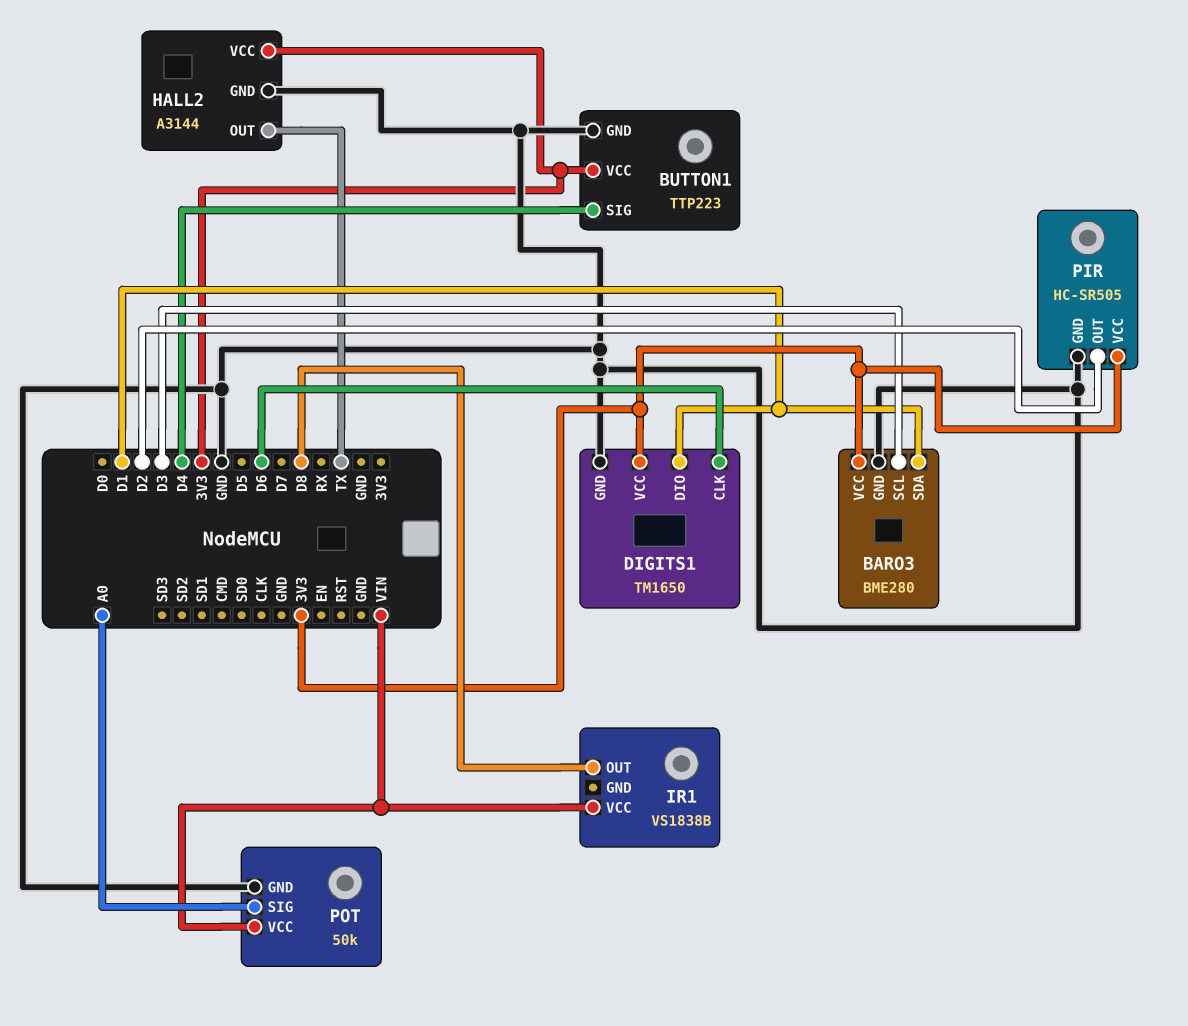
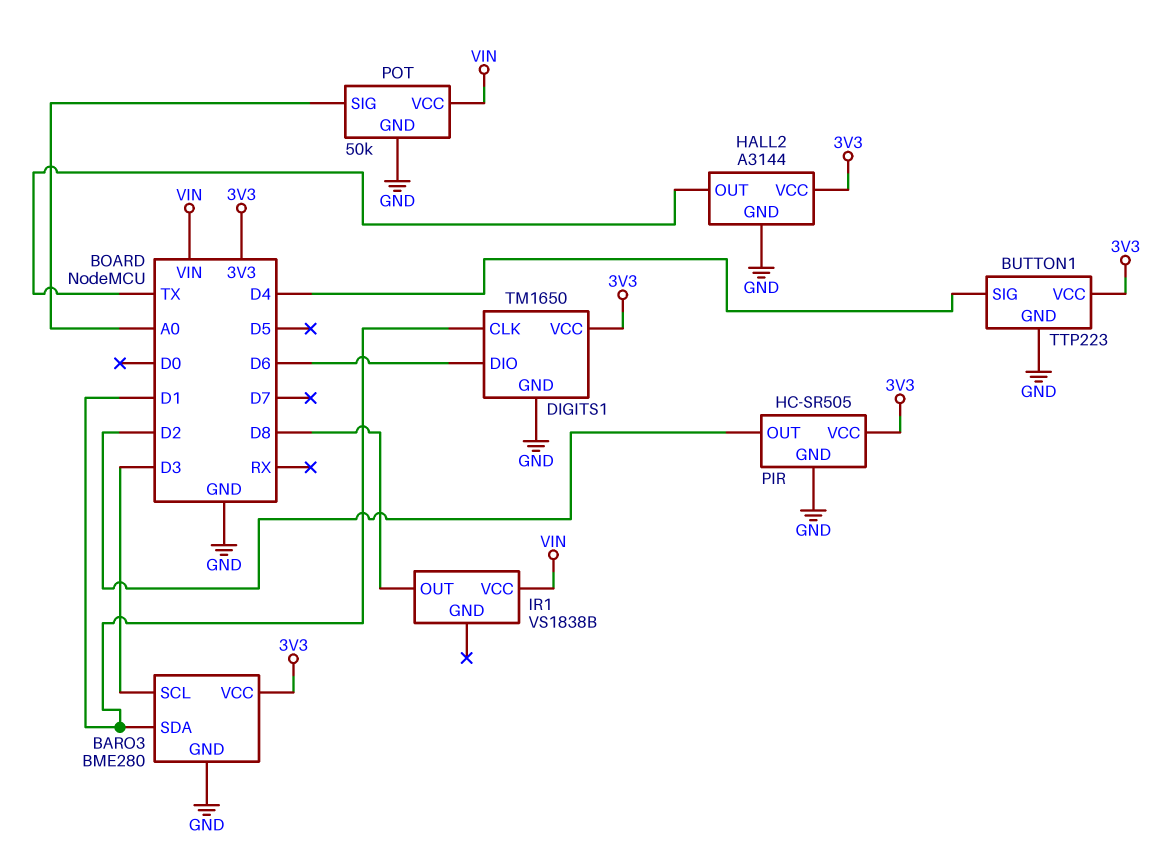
DIGITS1 pin CLK: D6 -> D1
DIGITS1 pin DIO: D1 -> D6

